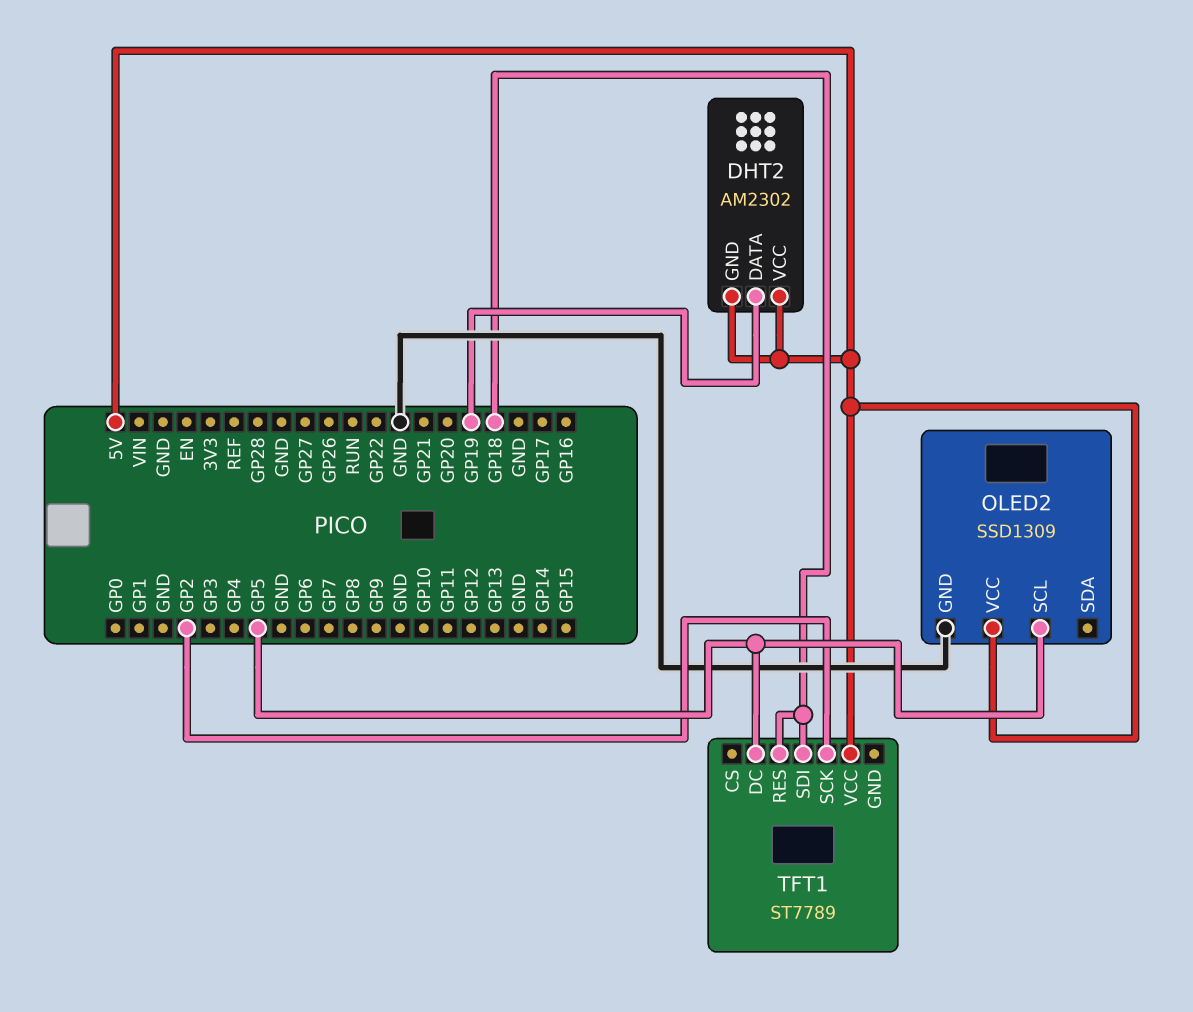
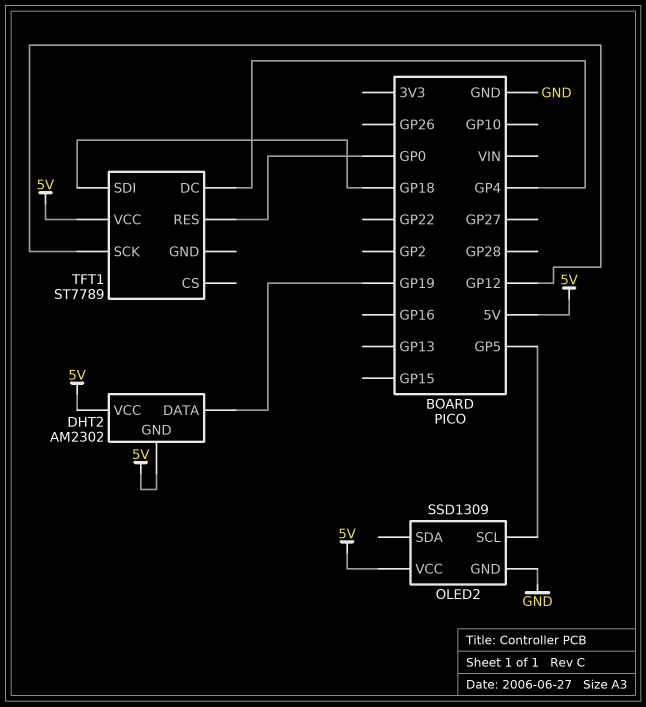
TFT1 pin DC: GP5 -> GP4
TFT1 pin RES: GP18 -> GP0
TFT1 pin SCK: GP2 -> GP12

